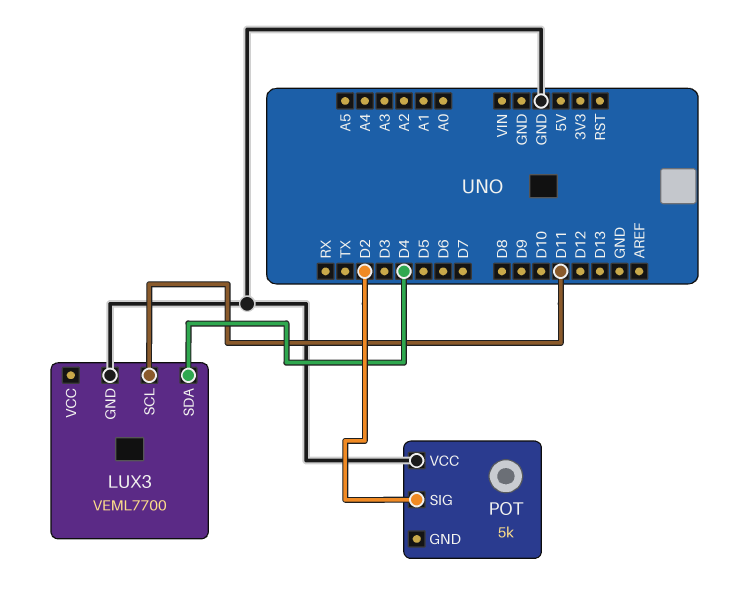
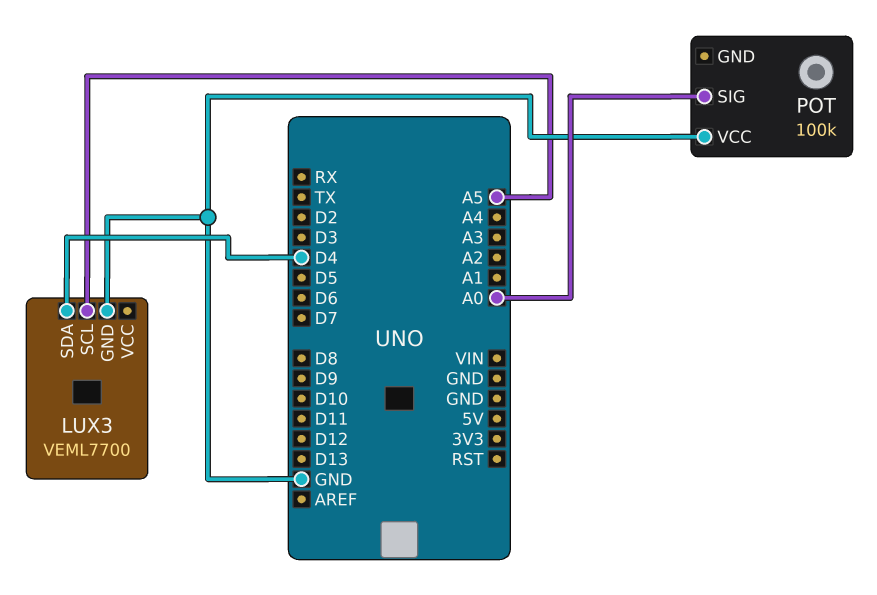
LUX3 pin SCL: D11 -> A5
POT: 5k -> 100k
POT pin SIG: D2 -> A0

